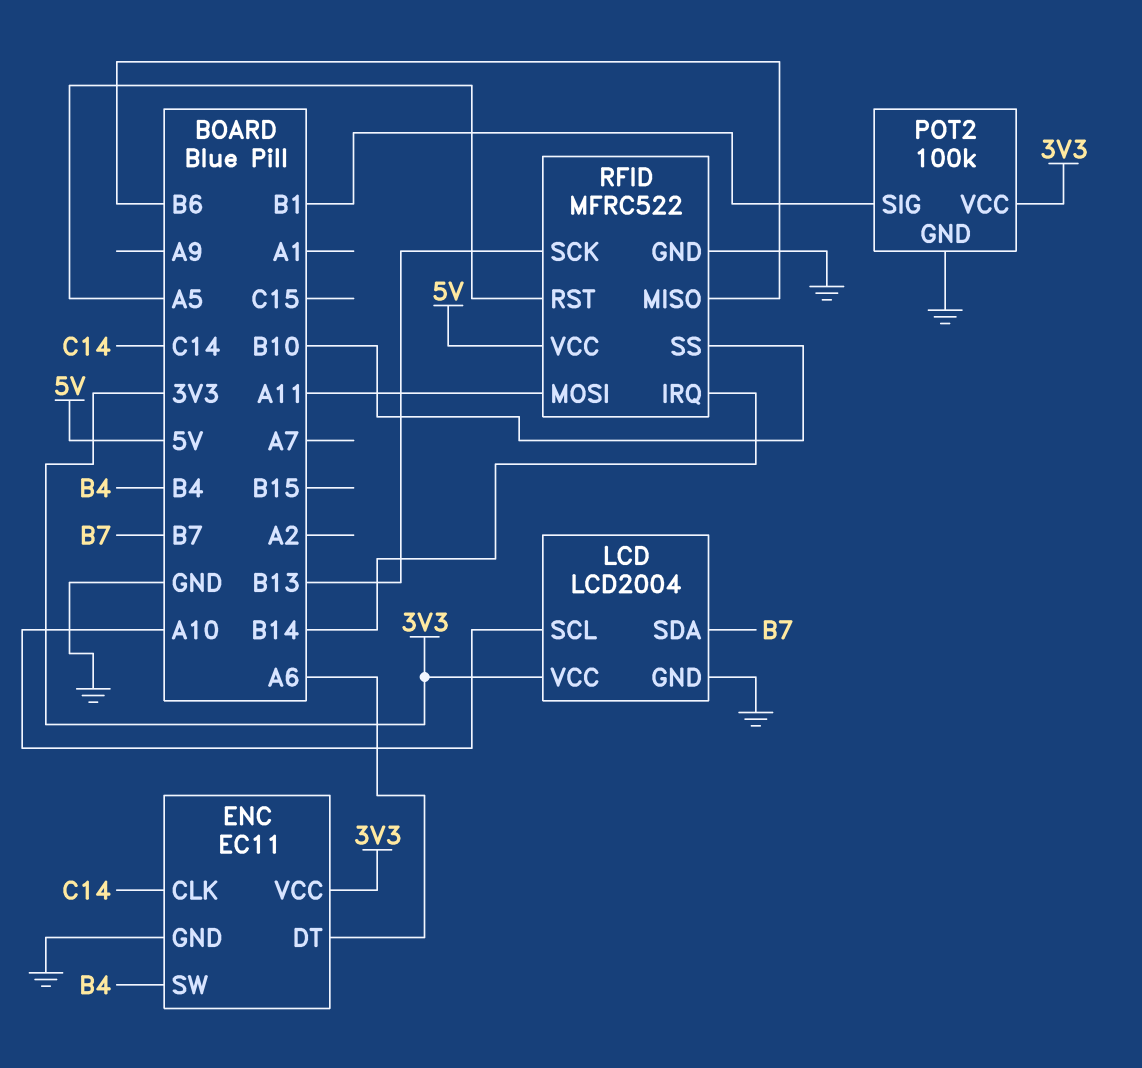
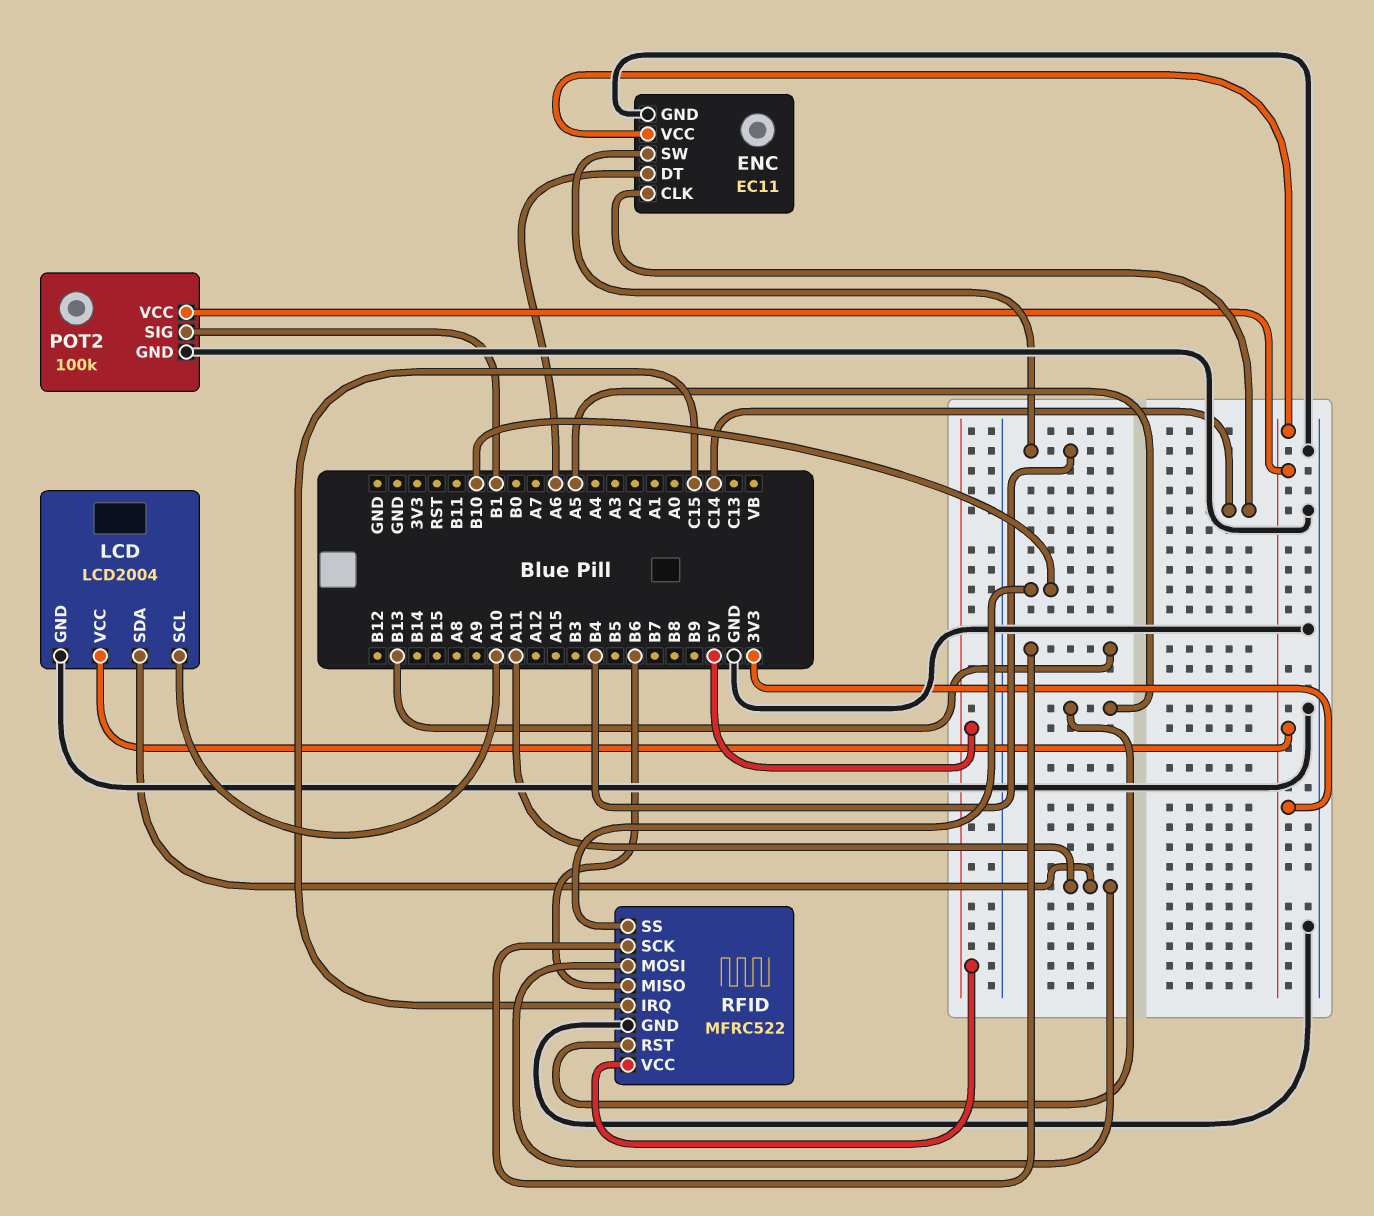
LCD pin SDA: B7 -> A11
RFID pin IRQ: B14 -> C15

